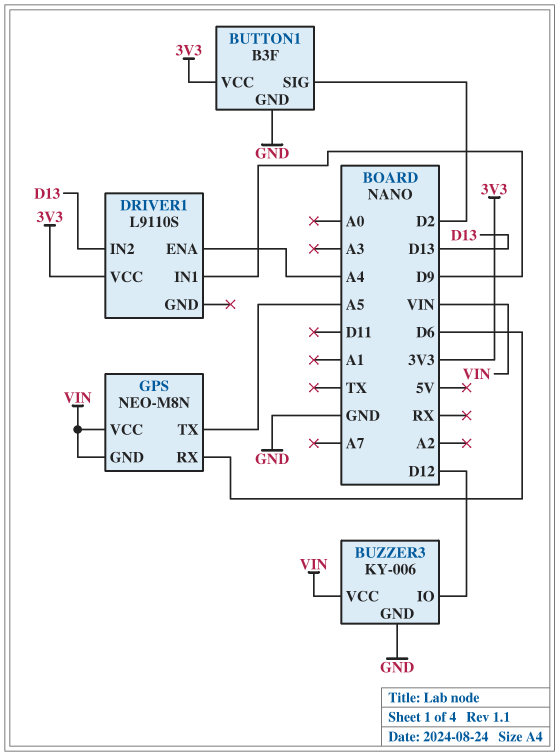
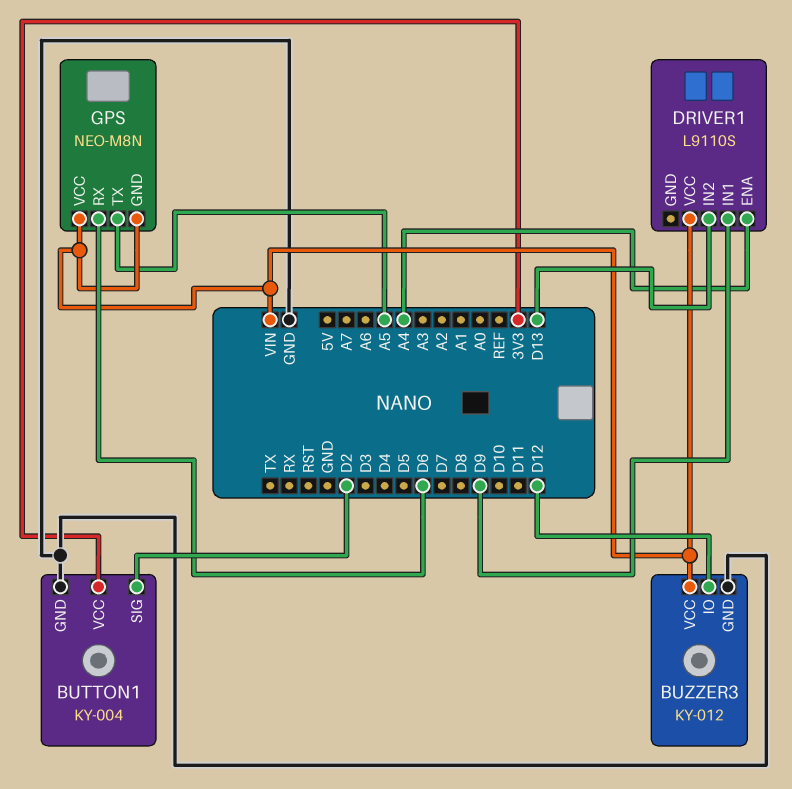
BUTTON1: B3F -> KY-004
BUZZER3: KY-006 -> KY-012
DRIVER1 pin VCC: 3V3 -> VIN

